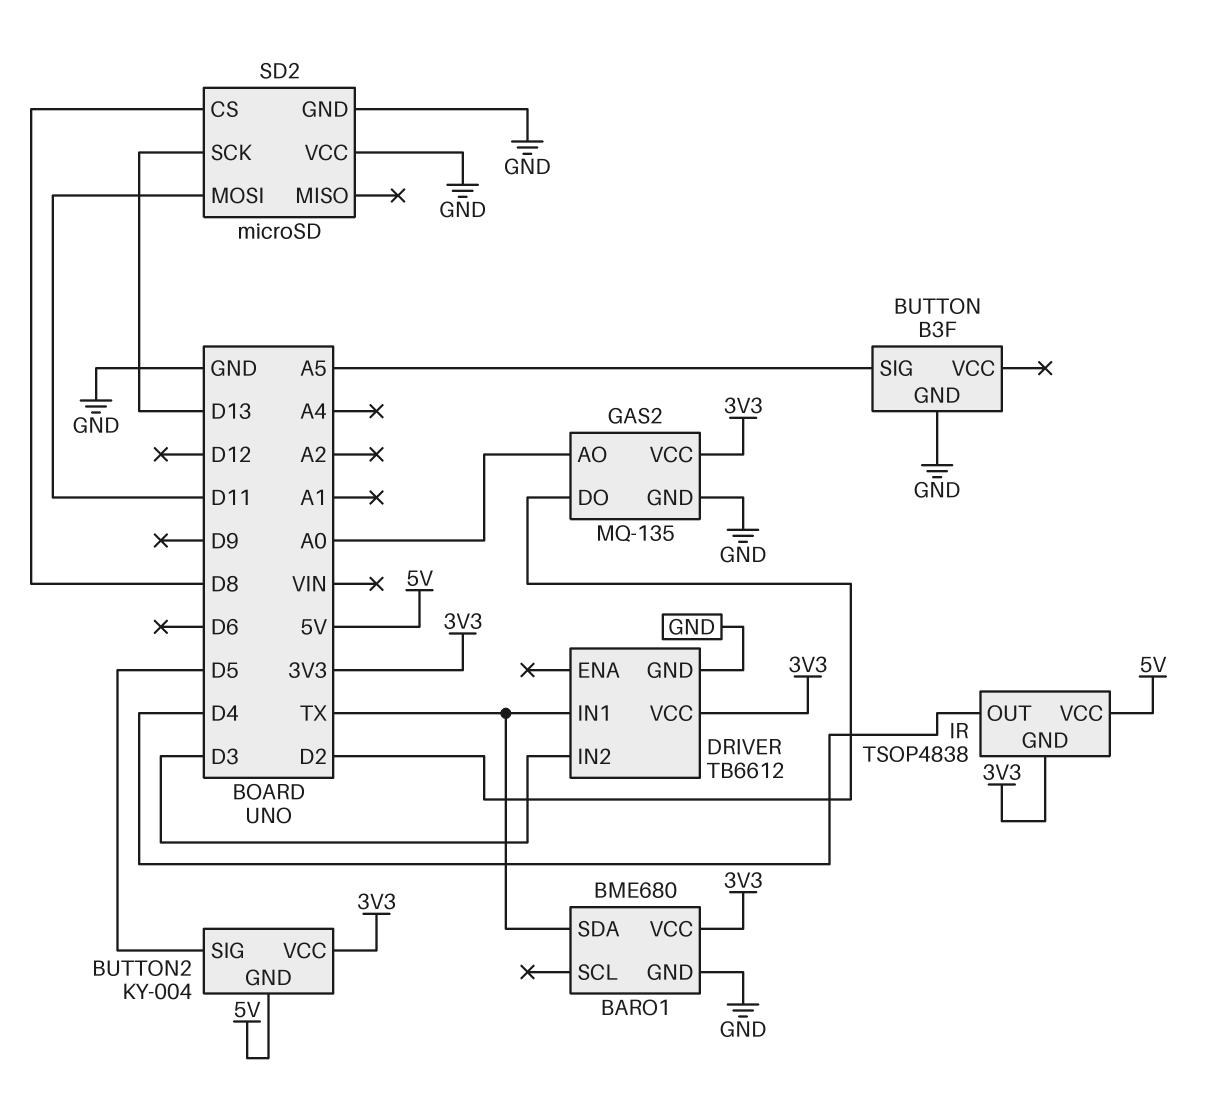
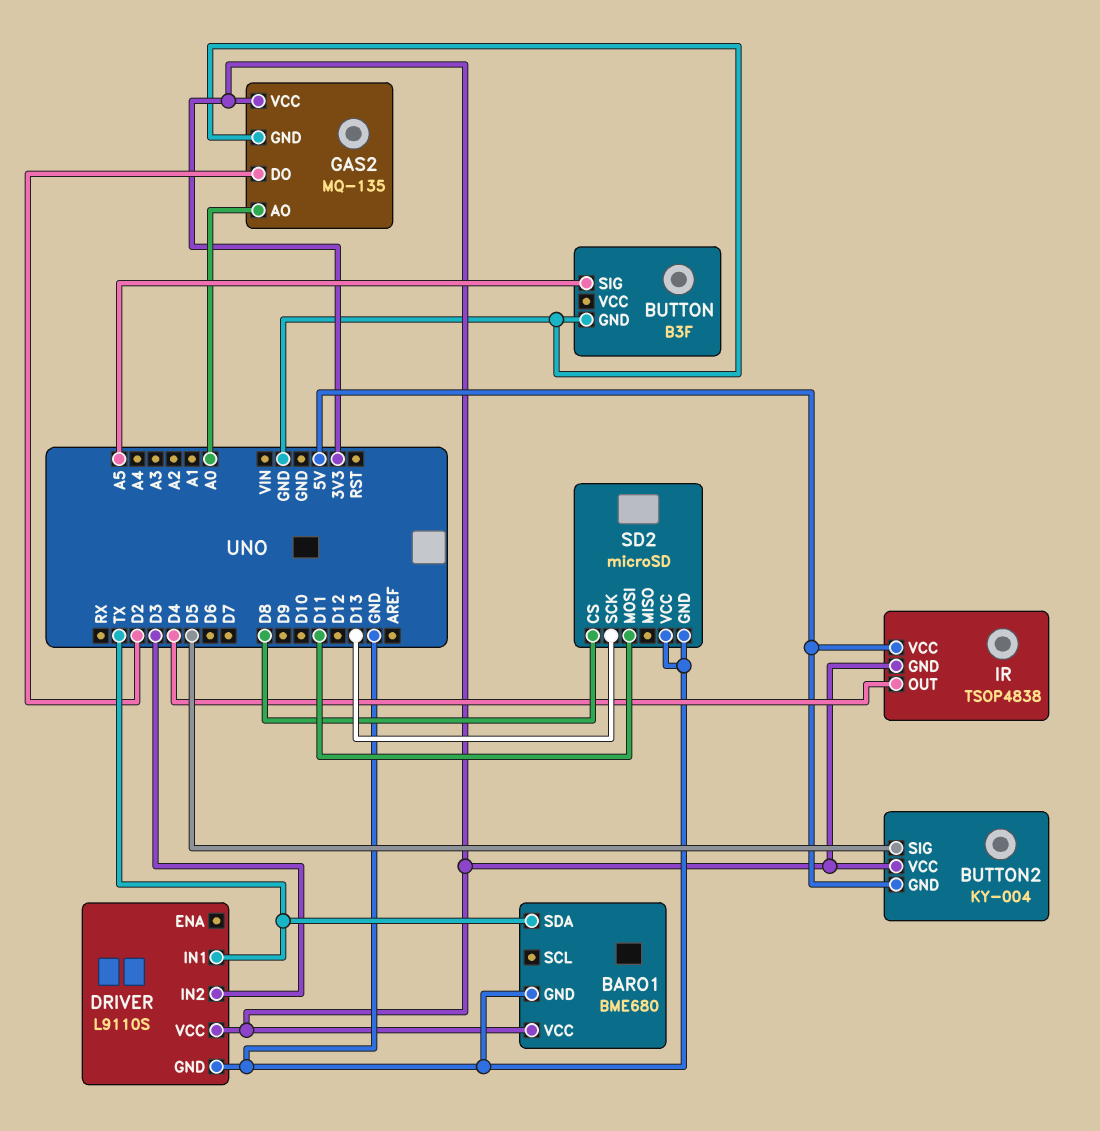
DRIVER: TB6612 -> L9110S

